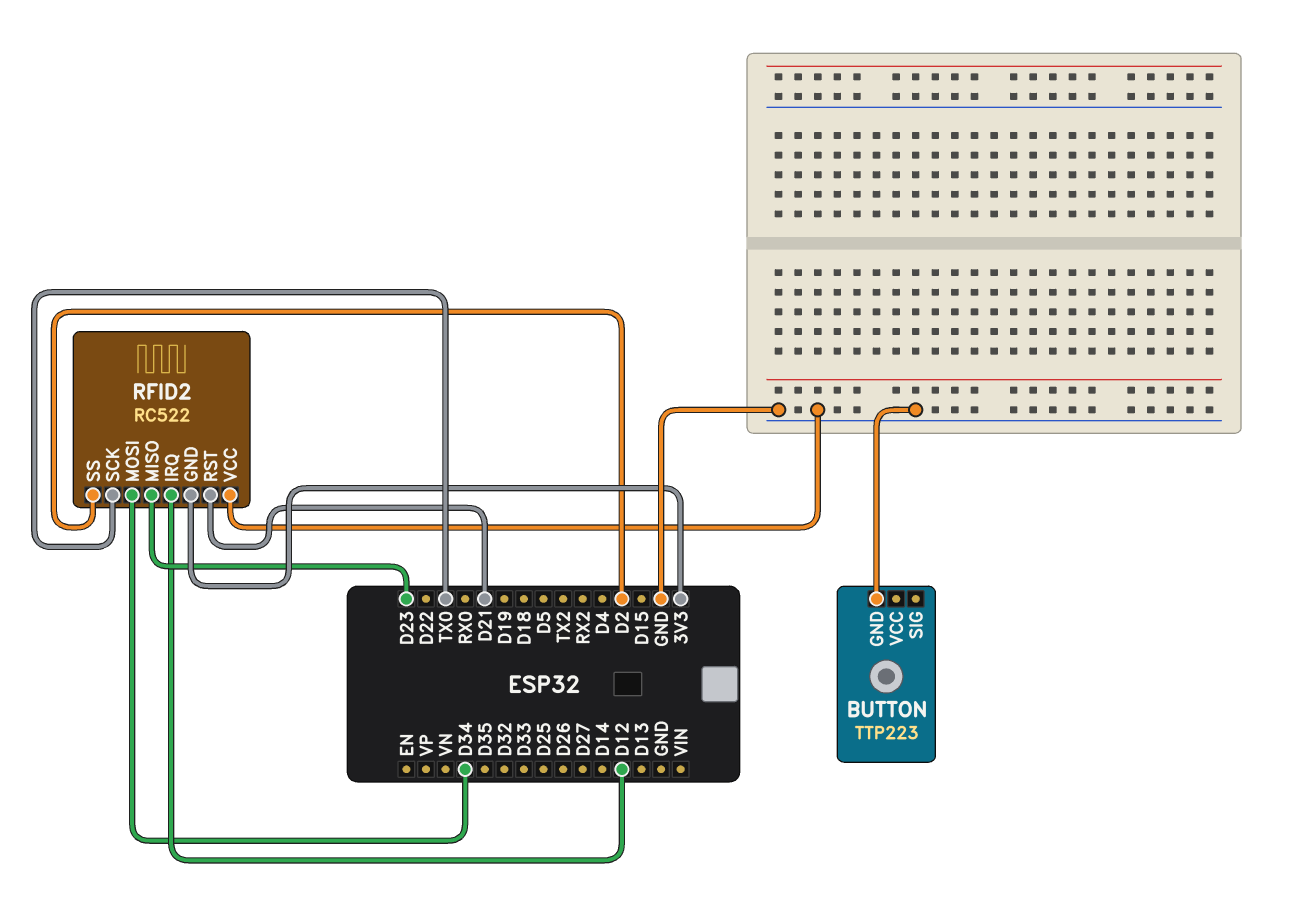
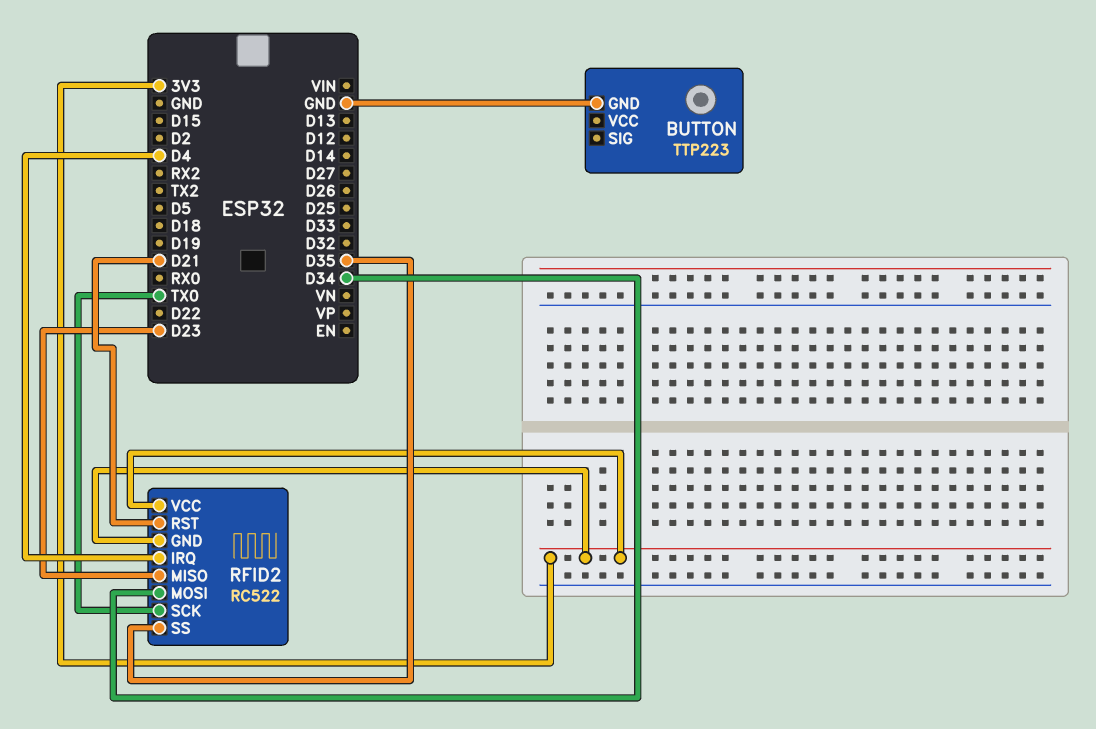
RFID2 pin IRQ: D12 -> D4
RFID2 pin SS: D2 -> D35
RFID2 pin VCC: GND -> 3V3

